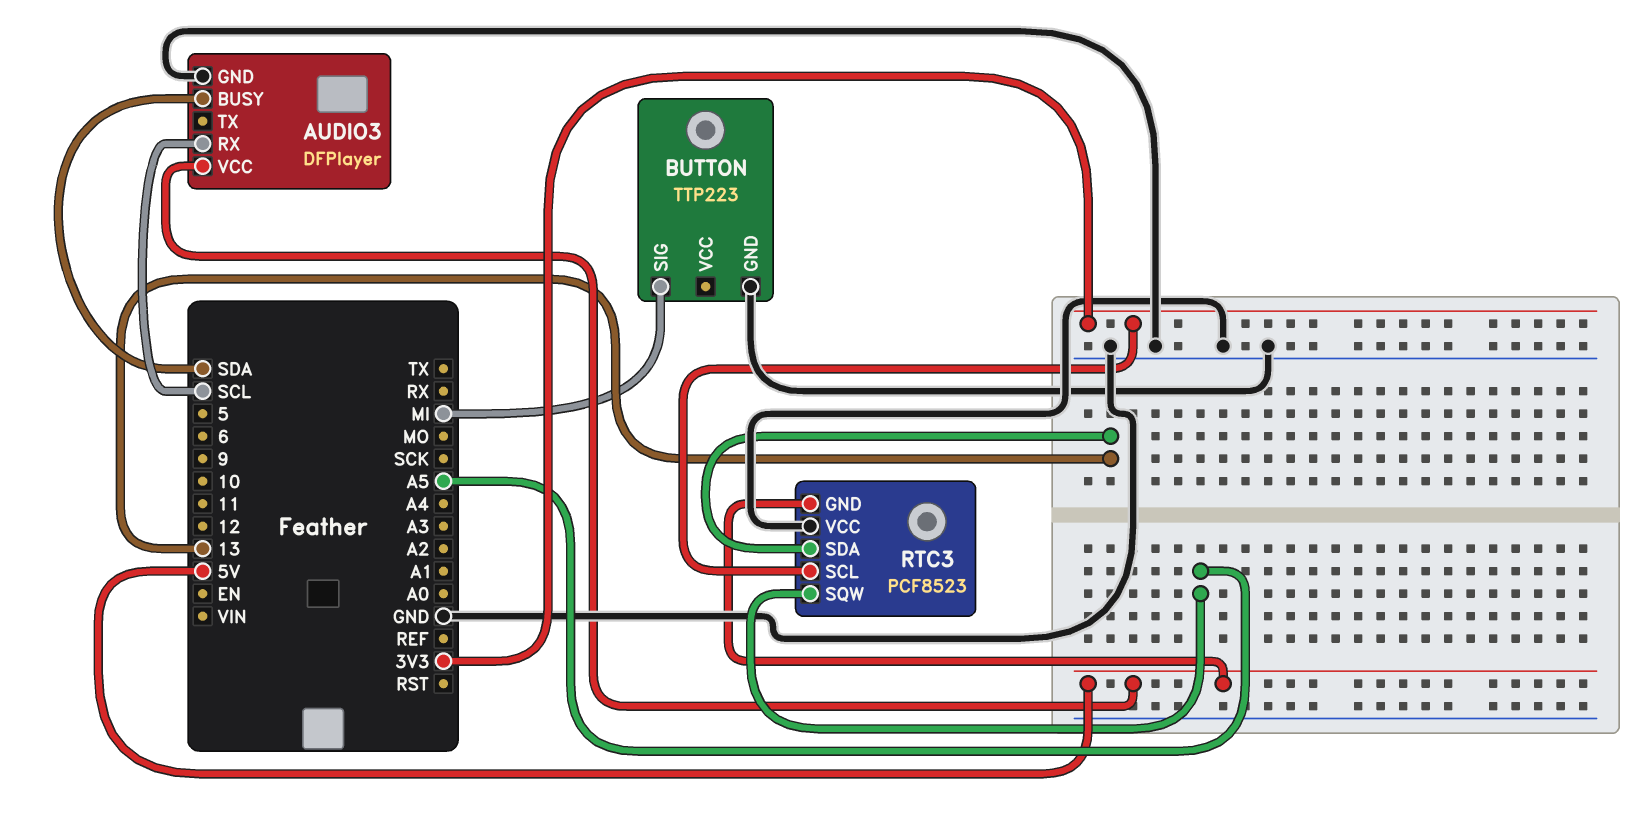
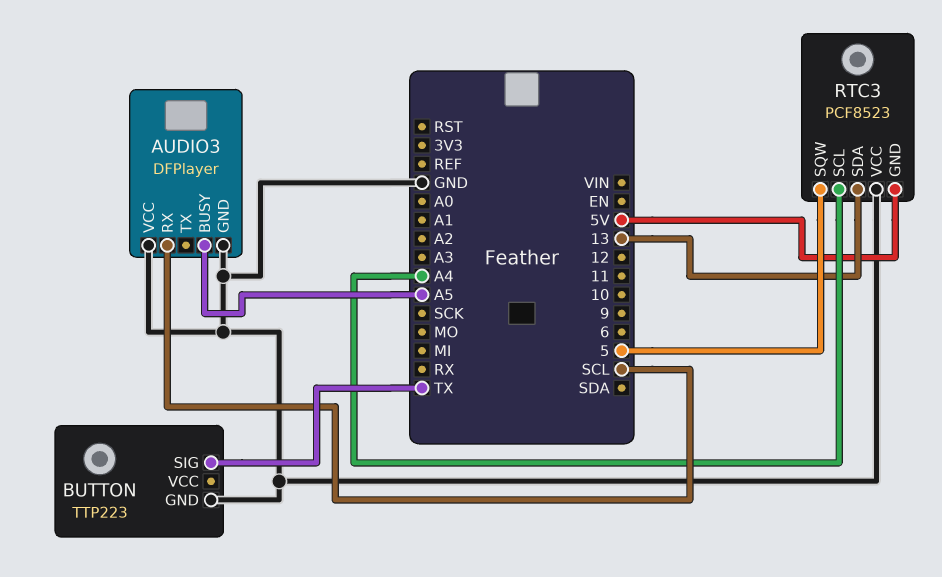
AUDIO3 pin BUSY: SDA -> A5
AUDIO3 pin VCC: 5V -> GND
BUTTON pin SIG: MI -> TX
RTC3 pin SCL: 3V3 -> A4
RTC3 pin SQW: A5 -> 5

